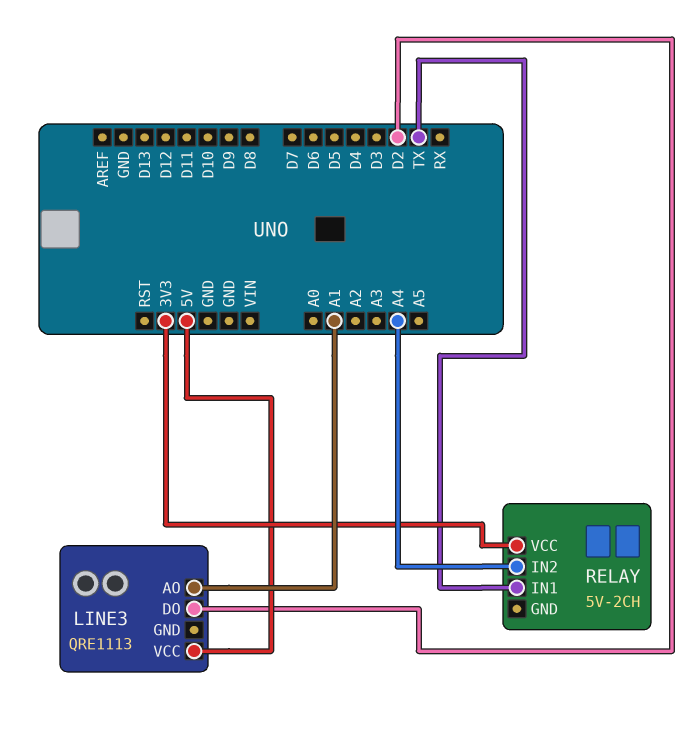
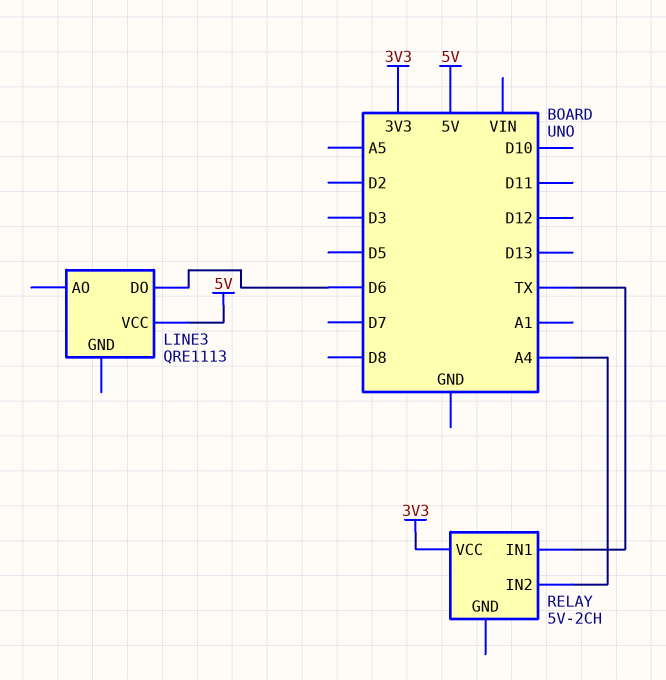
LINE3 pin AO: A1 -> none
LINE3 pin DO: D2 -> D6

